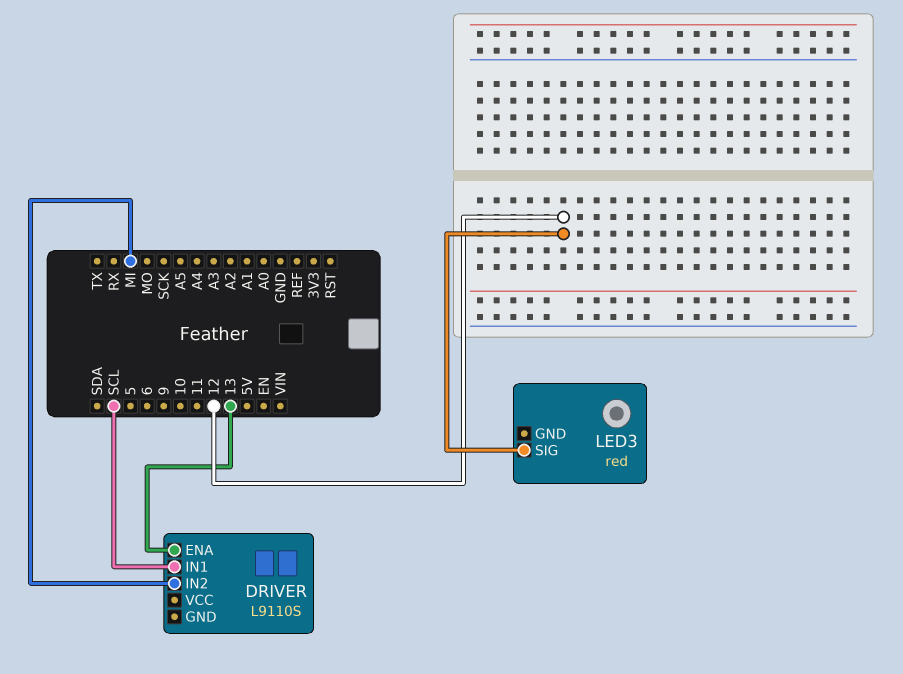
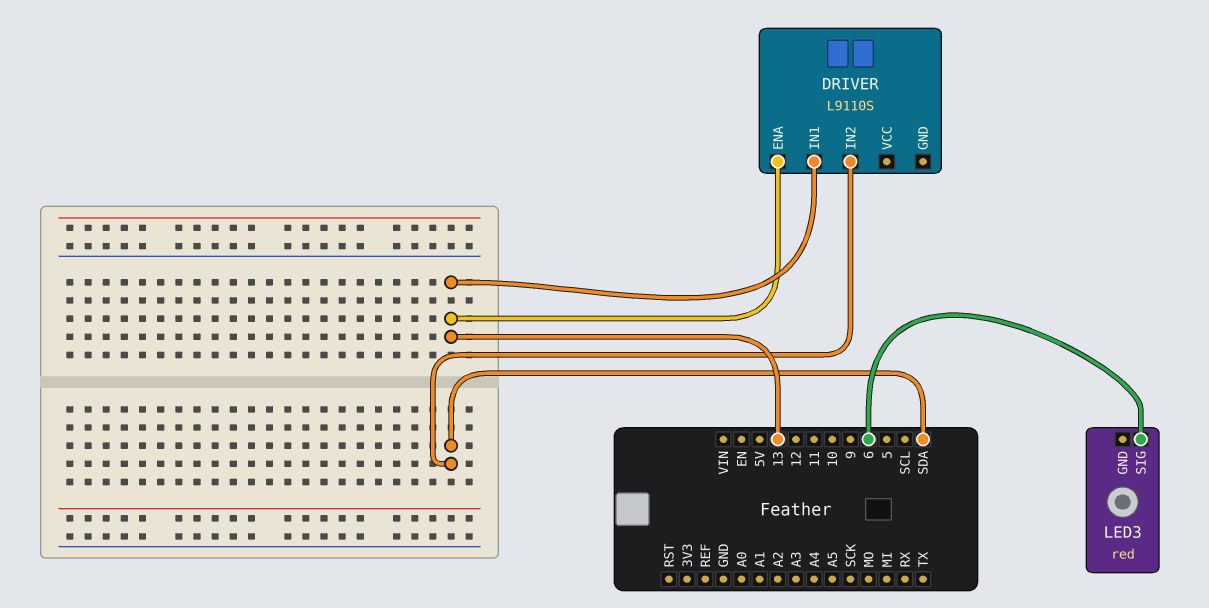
DRIVER pin IN1: SCL -> 13
DRIVER pin IN2: MI -> SDA
LED3 pin SIG: 12 -> 6

